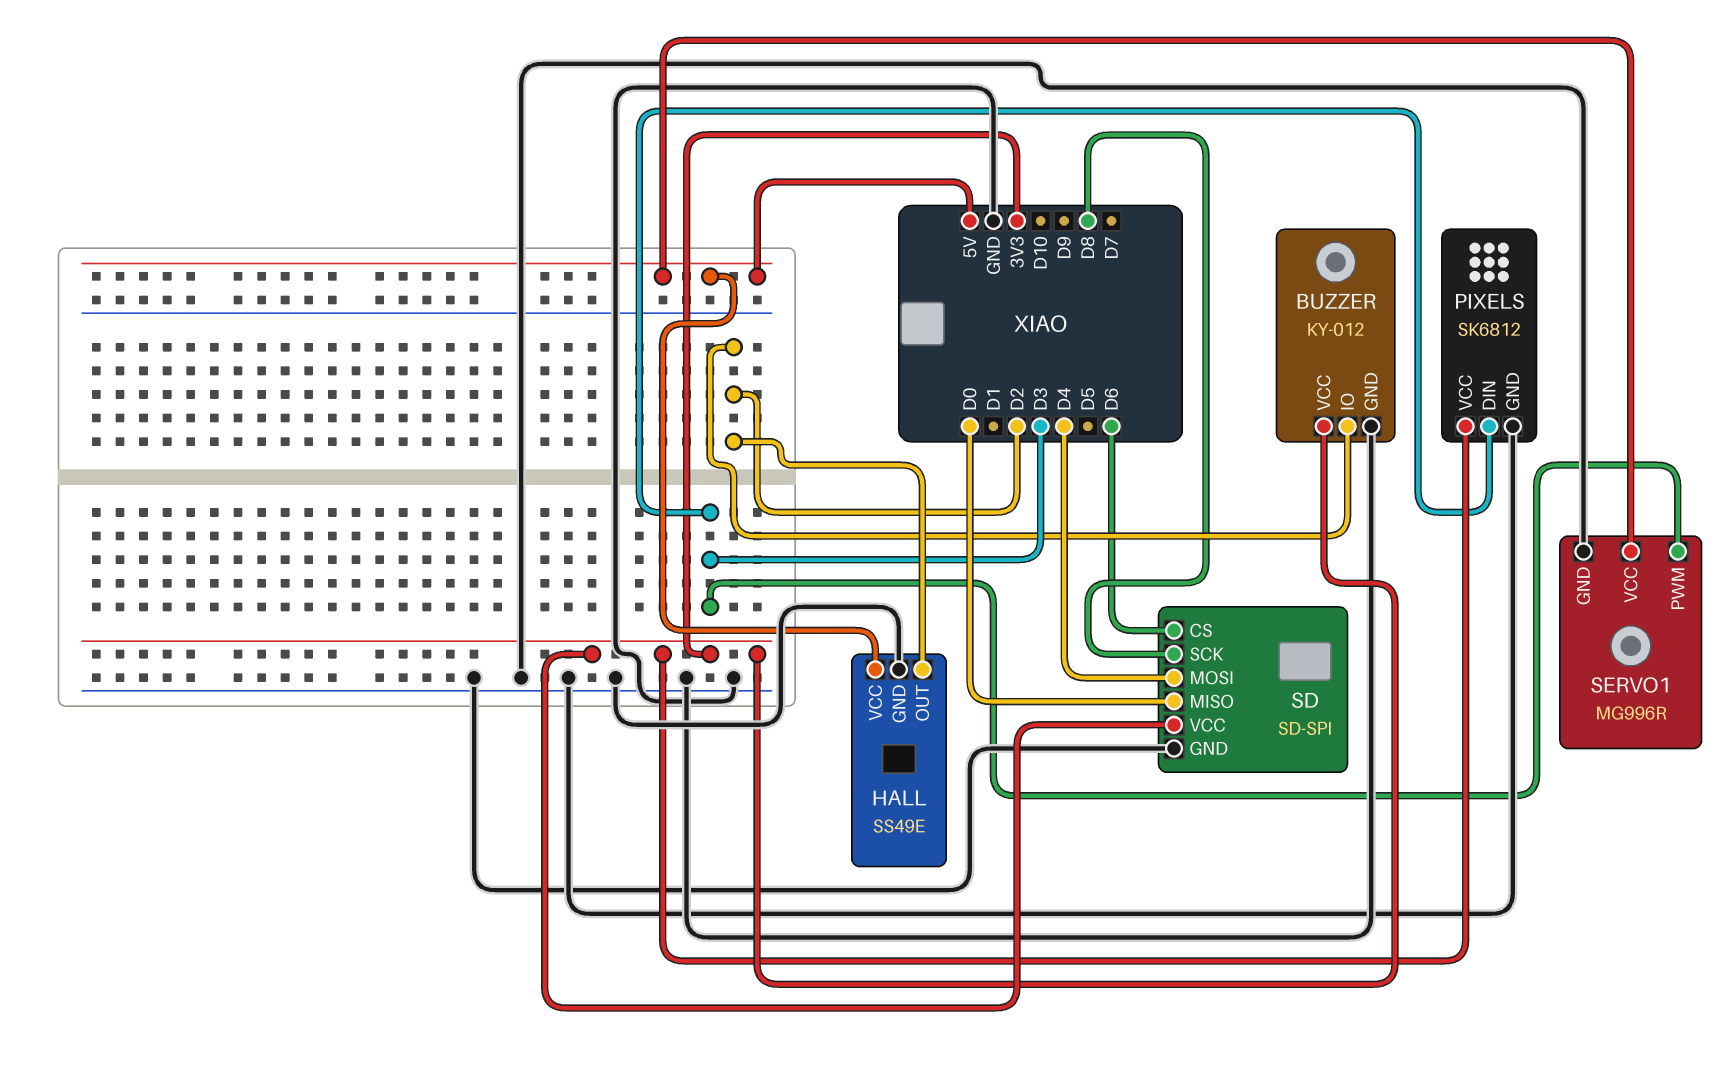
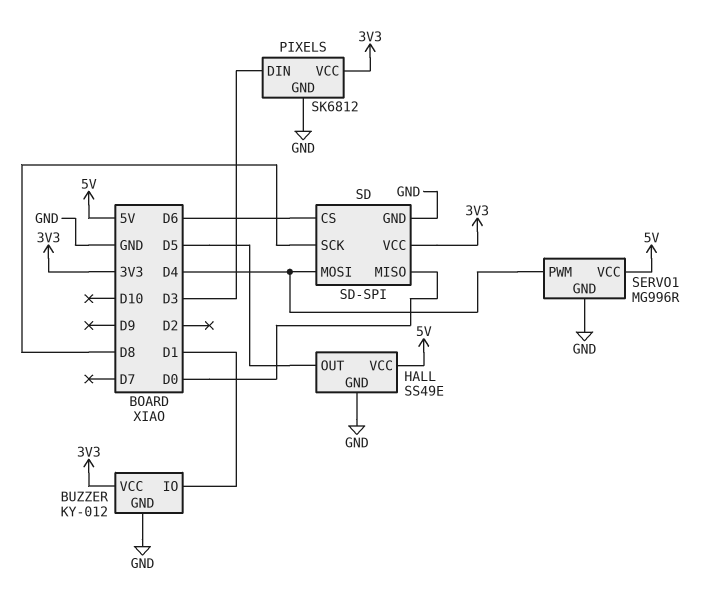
BUZZER pin IO: D2 -> D1
HALL pin OUT: D2 -> D5
SERVO1 pin PWM: D3 -> D4

